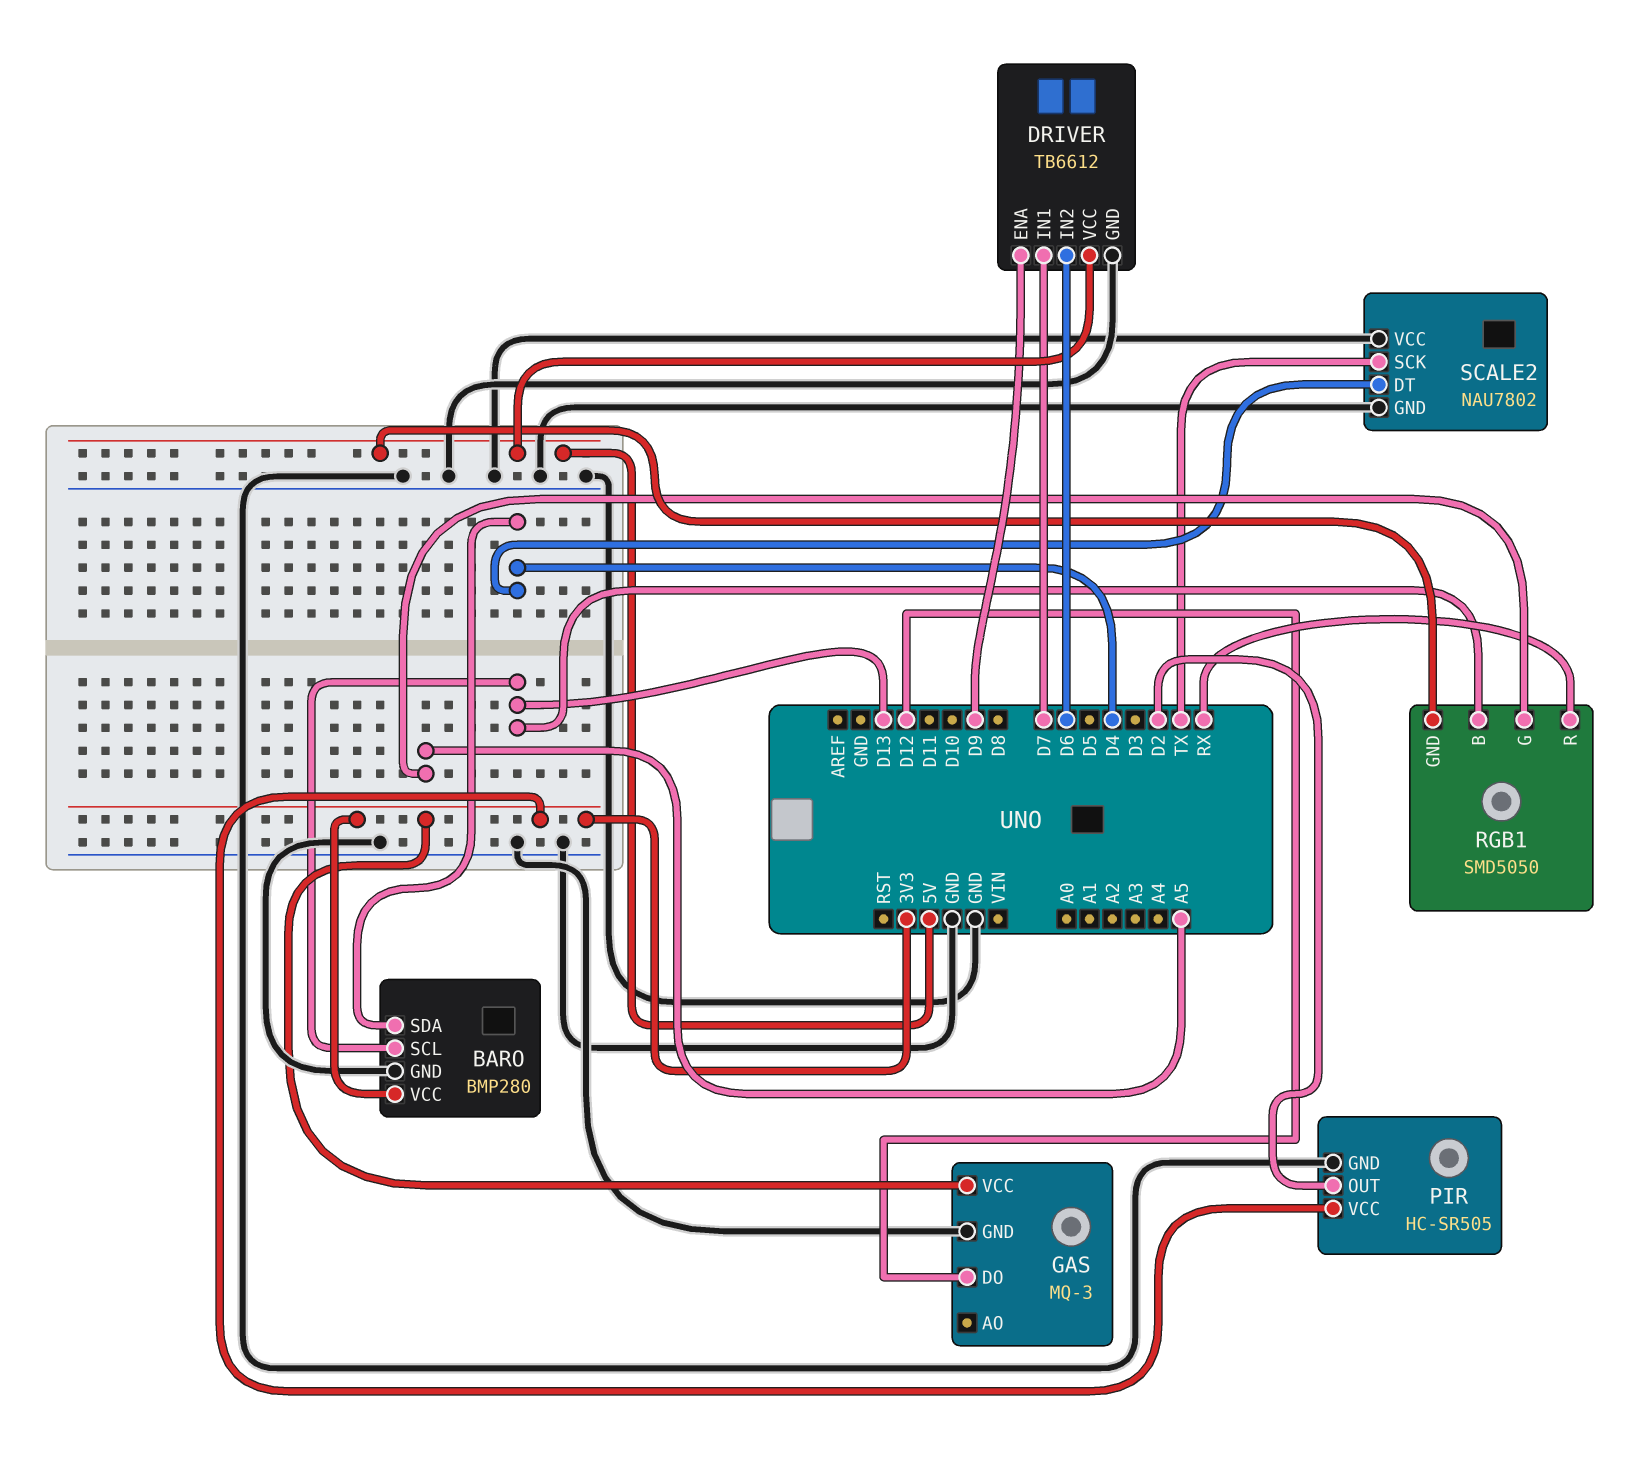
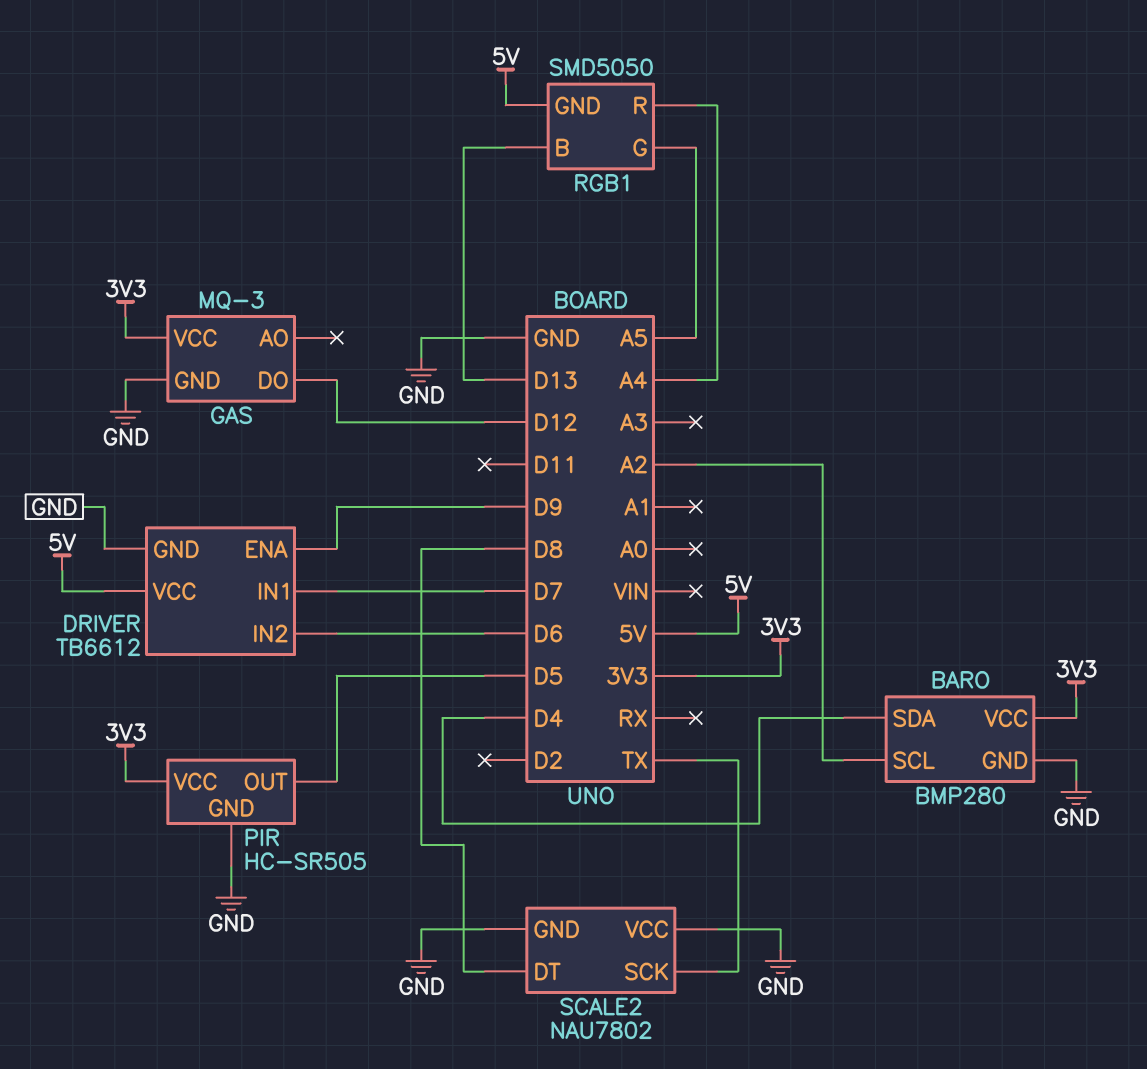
BARO pin SCL: D13 -> A2
PIR pin OUT: D2 -> D5
RGB1 pin R: RX -> A4
SCALE2 pin DT: D4 -> D8

